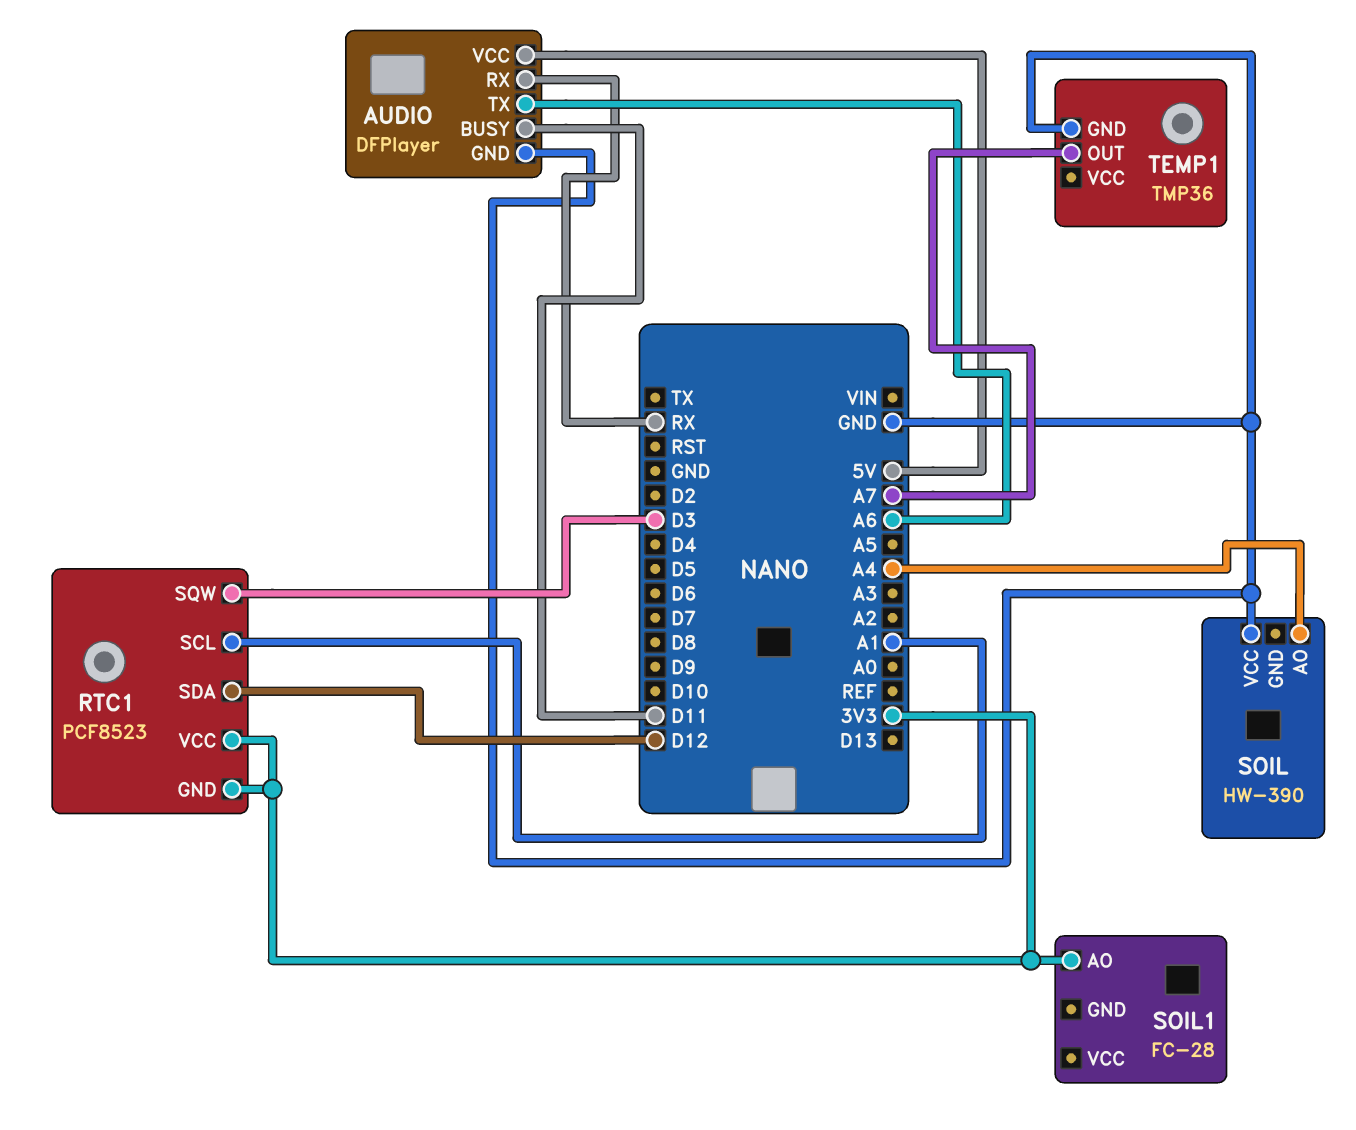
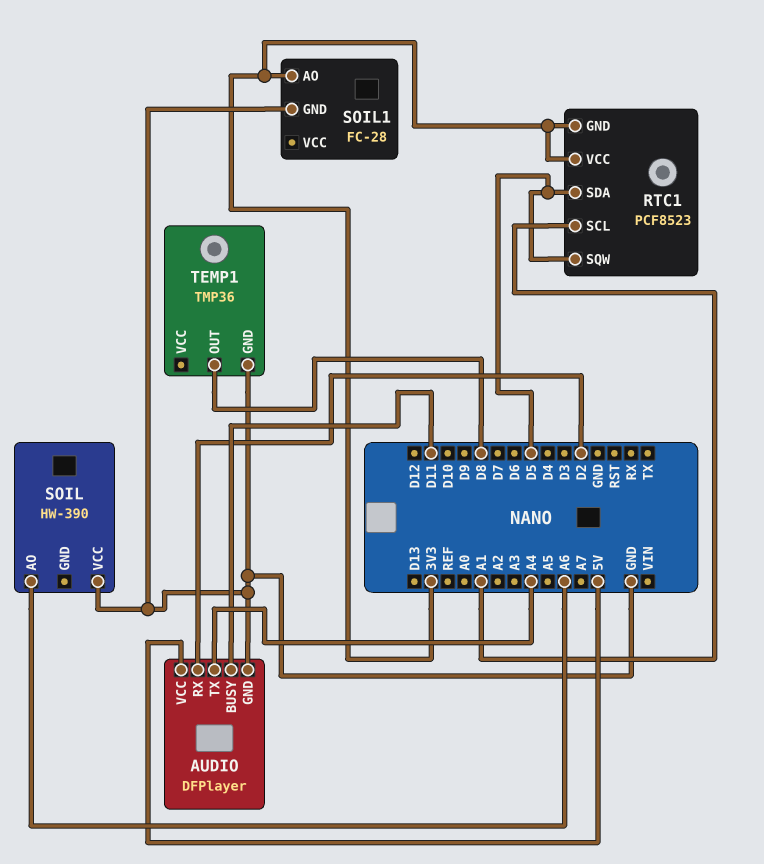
AUDIO pin RX: RX -> D2
AUDIO pin TX: A6 -> A4
RTC1 pin SDA: D12 -> D5
RTC1 pin SQW: D3 -> D5
SOIL pin AO: A4 -> A6
SOIL1 pin GND: none -> GND
TEMP1 pin OUT: A7 -> D8

